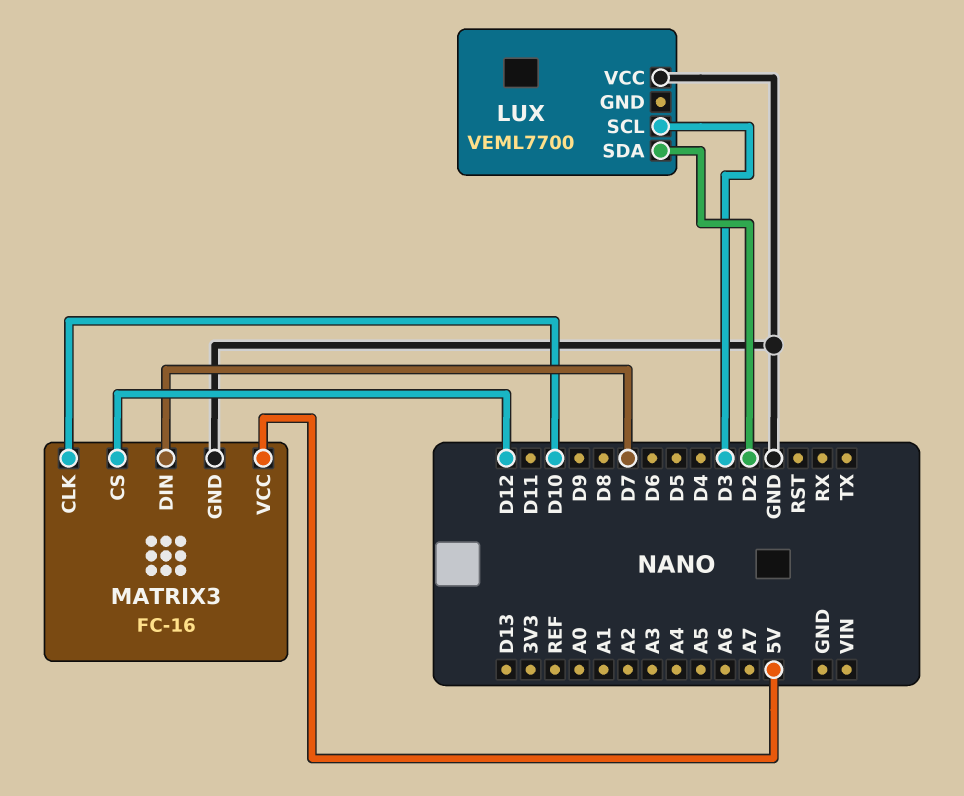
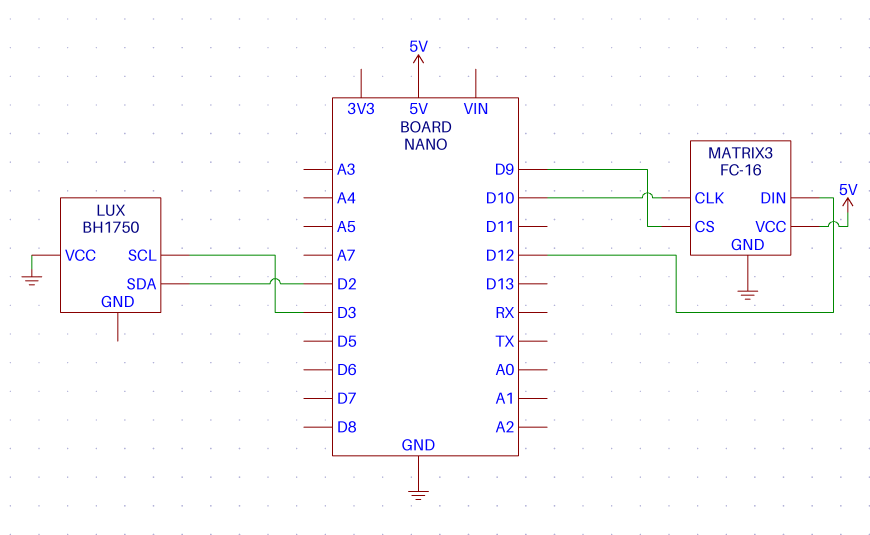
LUX: VEML7700 -> BH1750
MATRIX3 pin CS: D12 -> D9
MATRIX3 pin DIN: D7 -> D12

